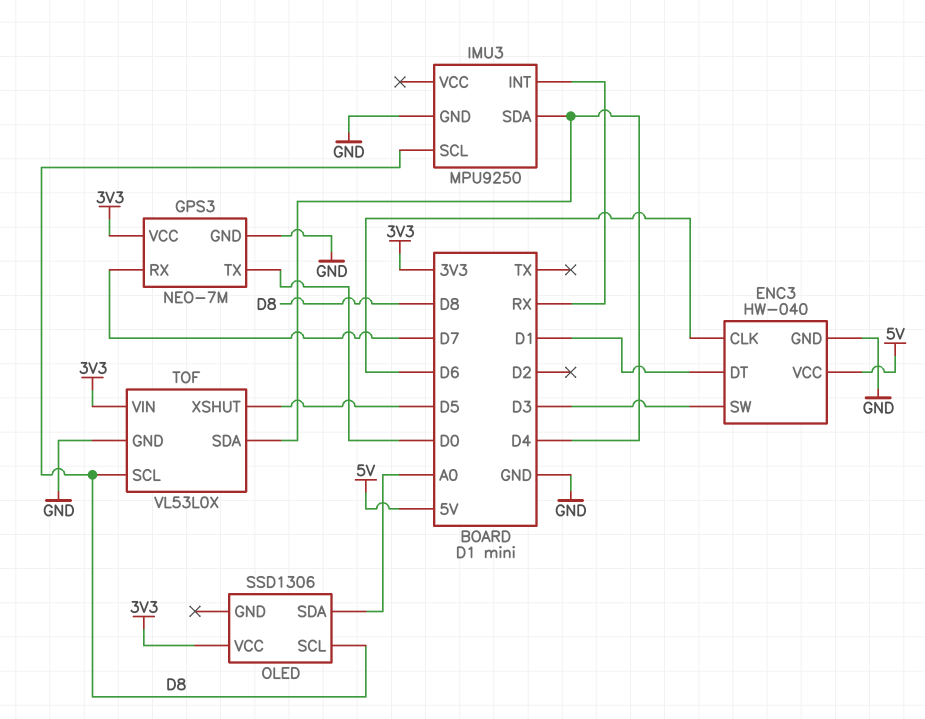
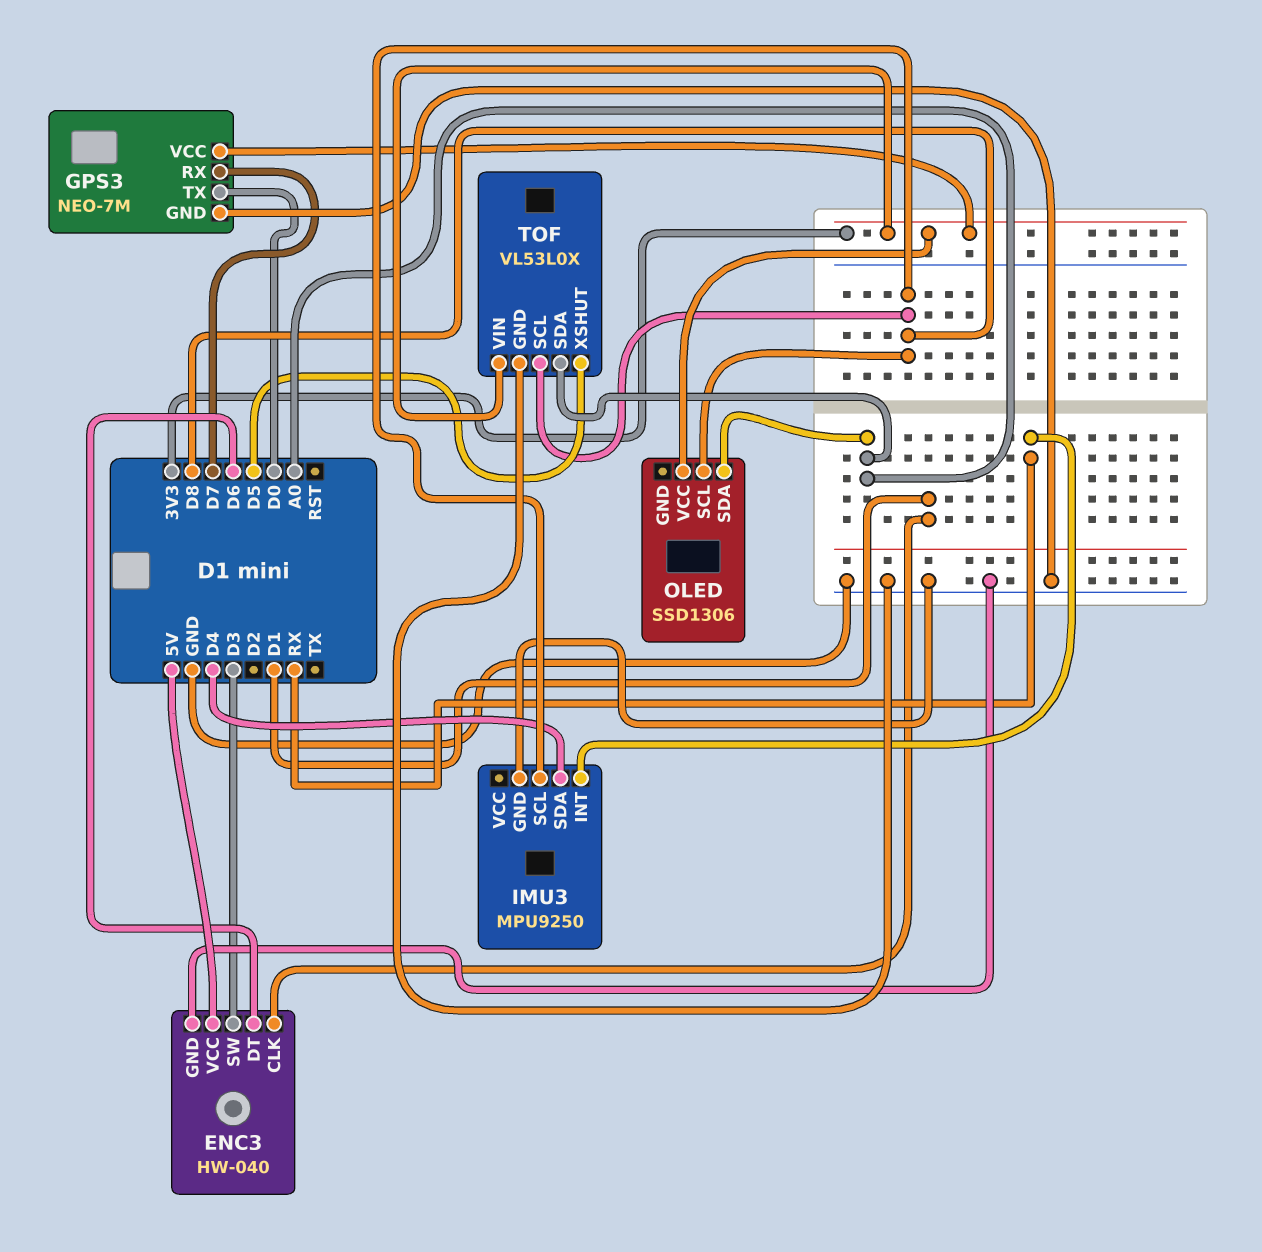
ENC3 pin CLK: D6 -> D1
ENC3 pin DT: D1 -> D6
TOF pin SDA: D4 -> A0

